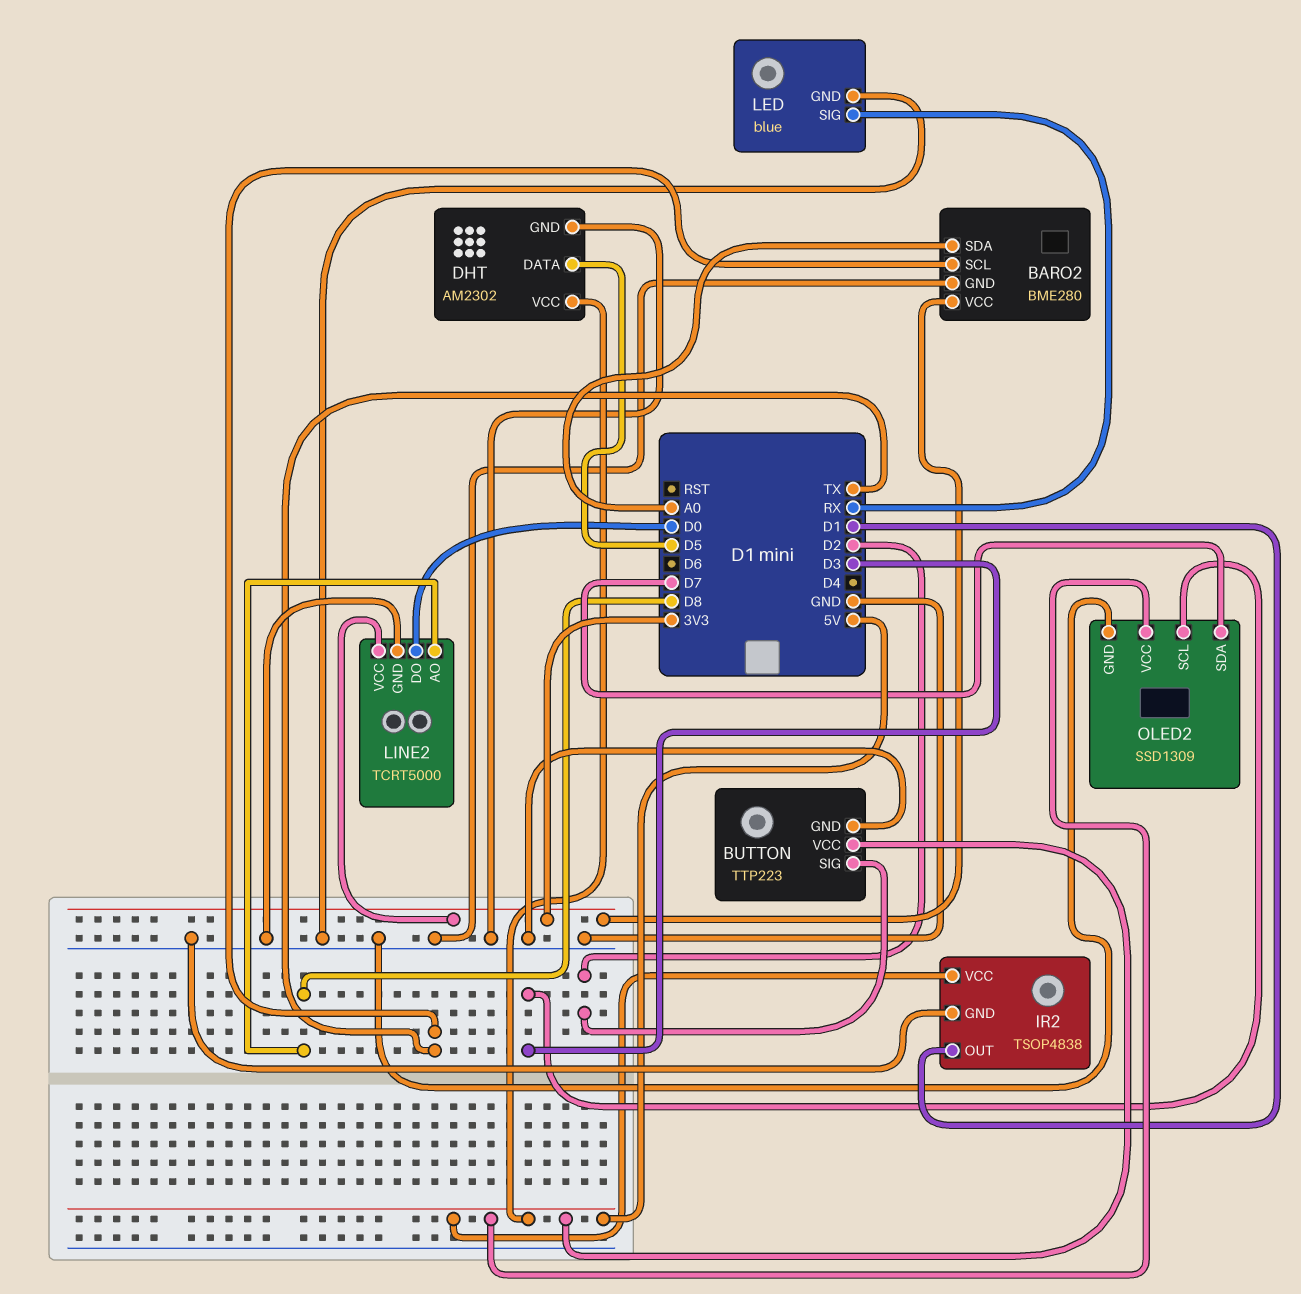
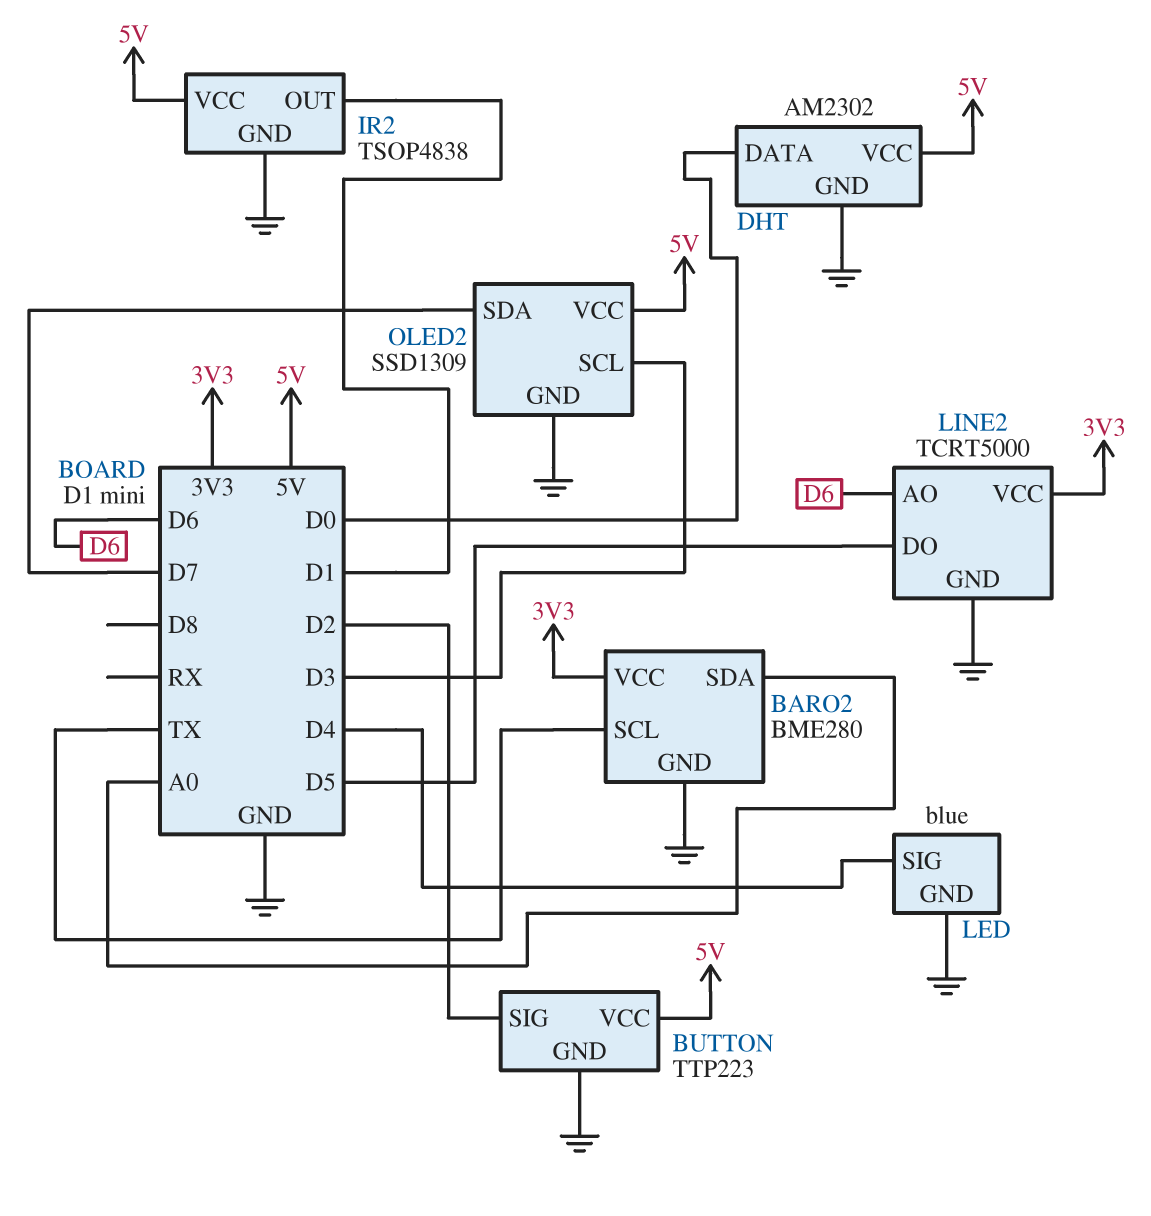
DHT pin DATA: D5 -> D0
LED pin SIG: RX -> D4
LINE2 pin AO: D8 -> D6
LINE2 pin DO: D0 -> D5

